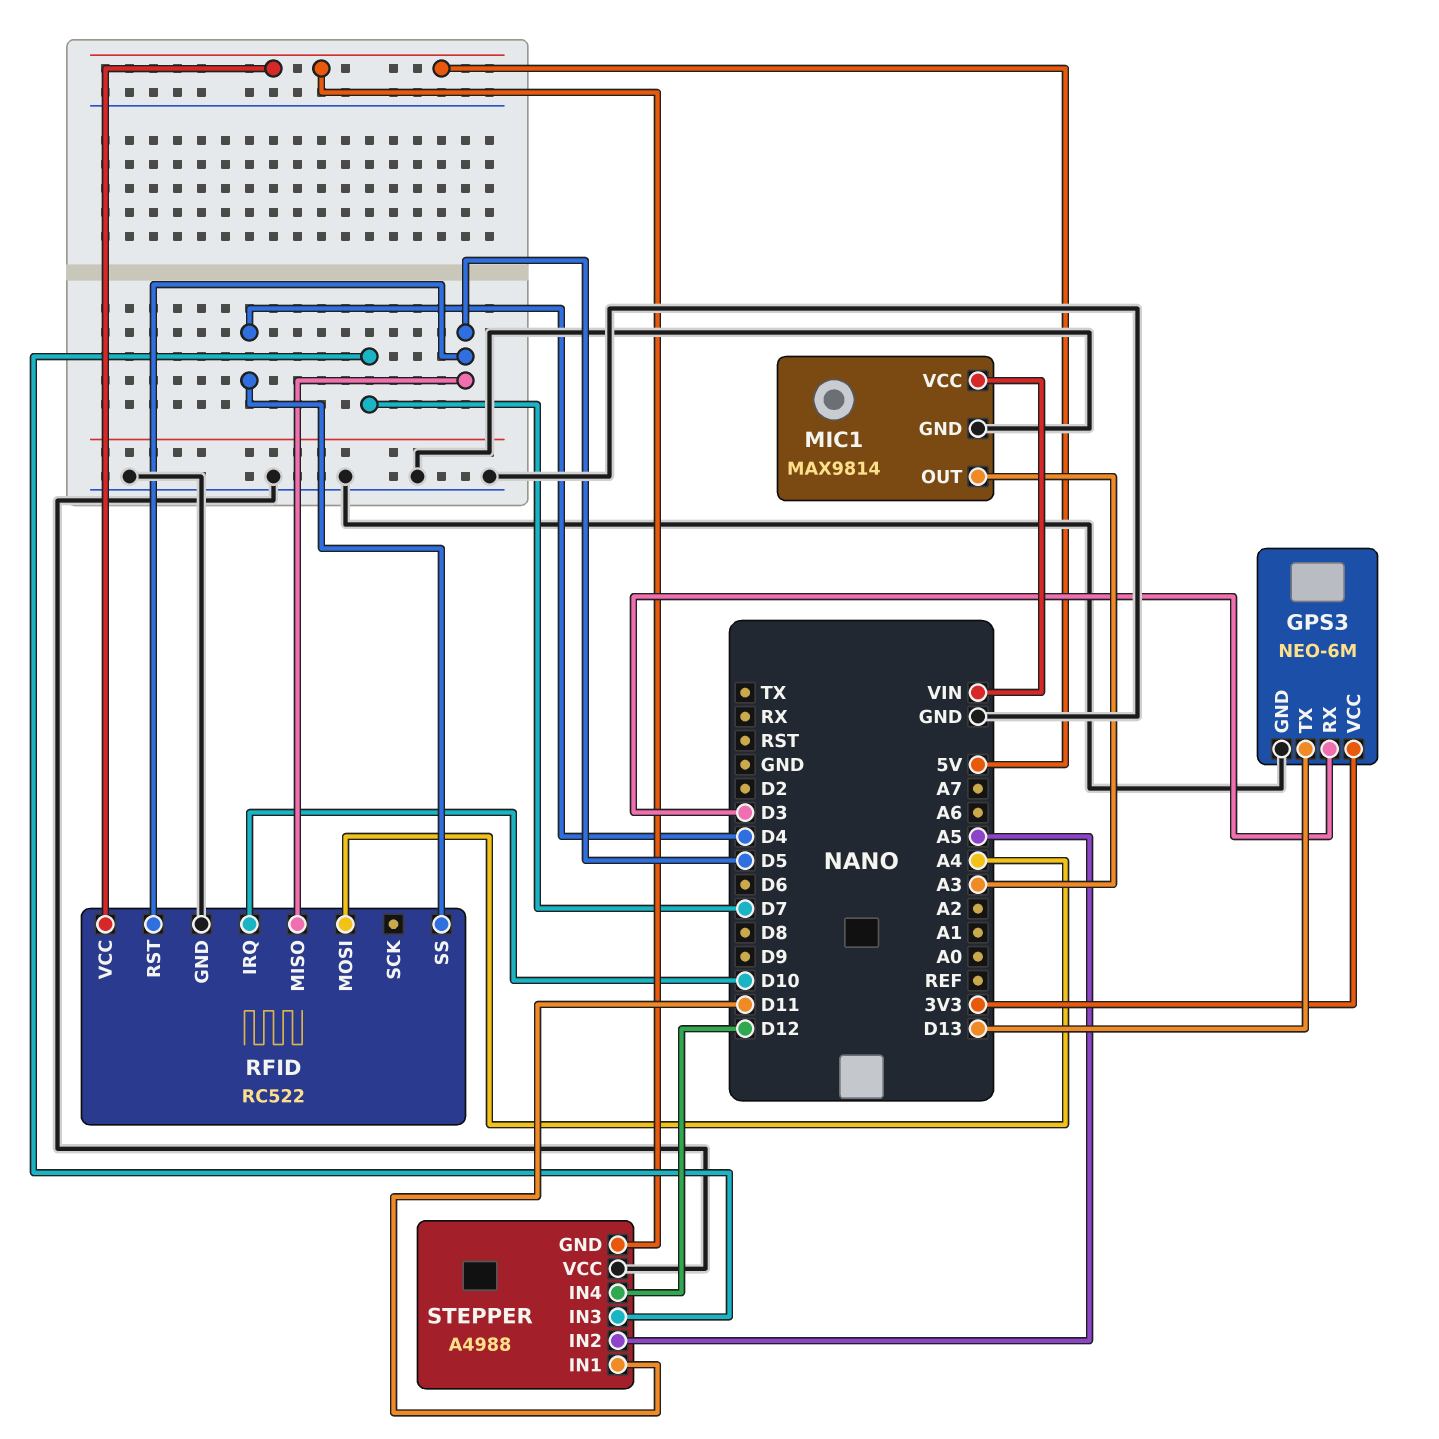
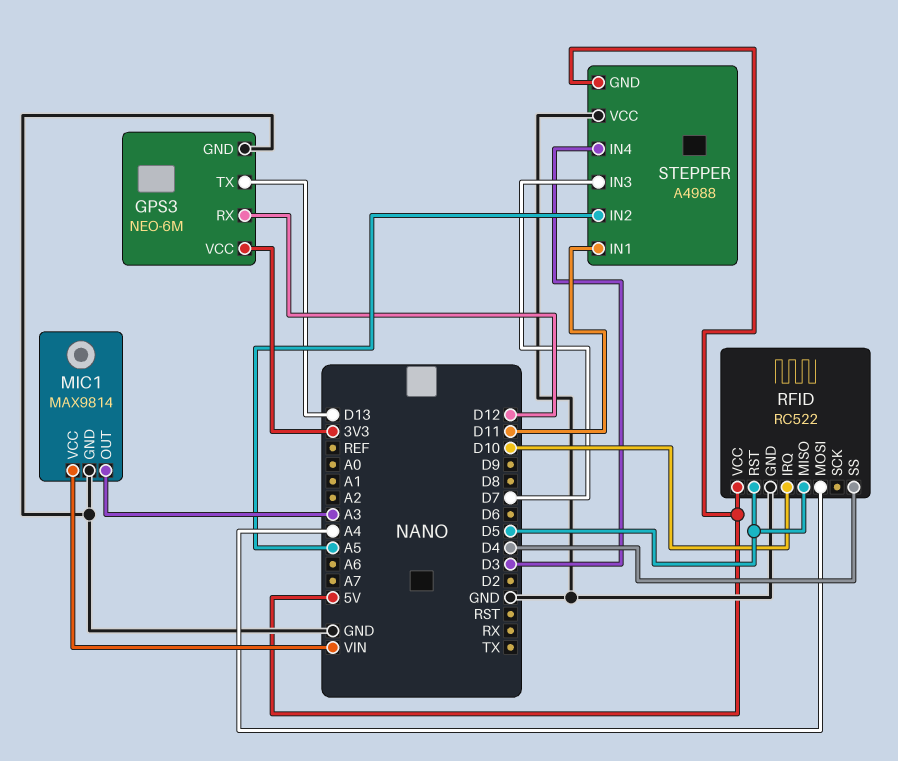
GPS3 pin RX: D3 -> D12
STEPPER pin IN4: D12 -> D3

